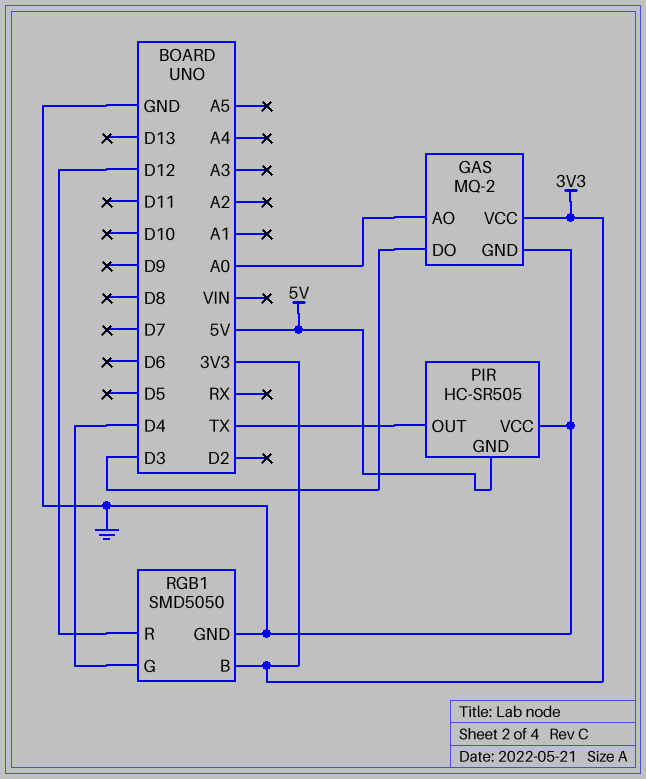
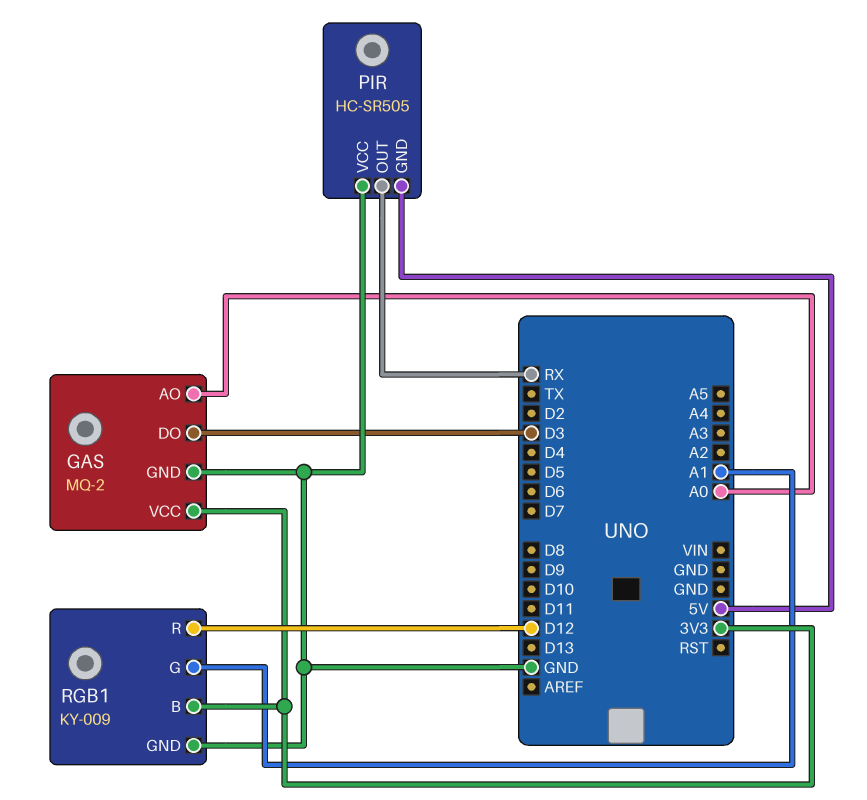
PIR pin OUT: TX -> RX
RGB1: SMD5050 -> KY-009
RGB1 pin G: D4 -> A1

